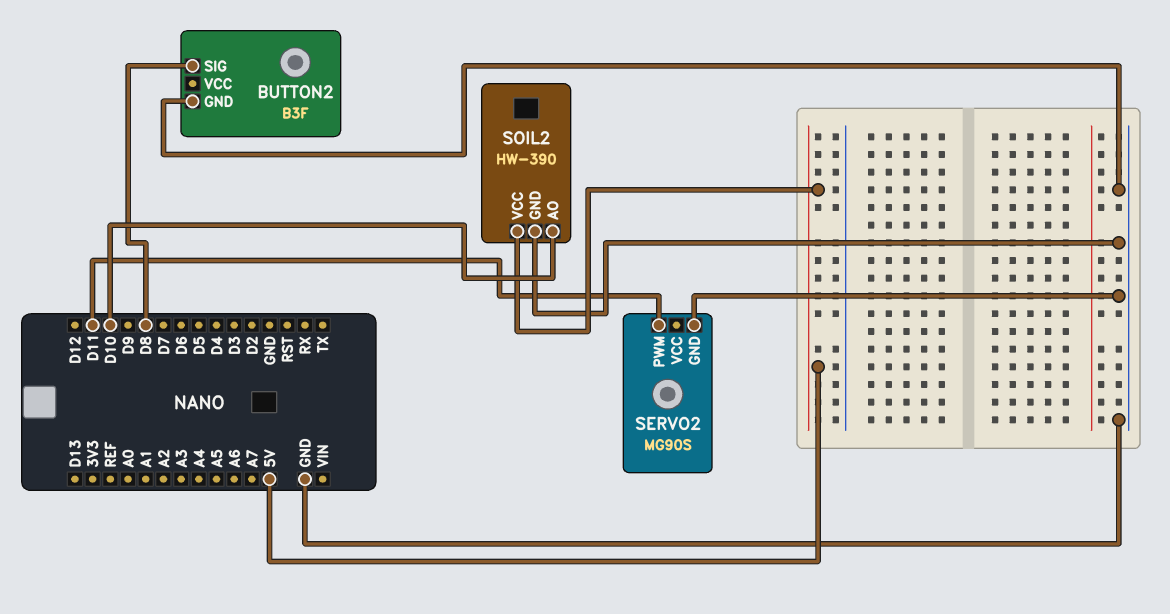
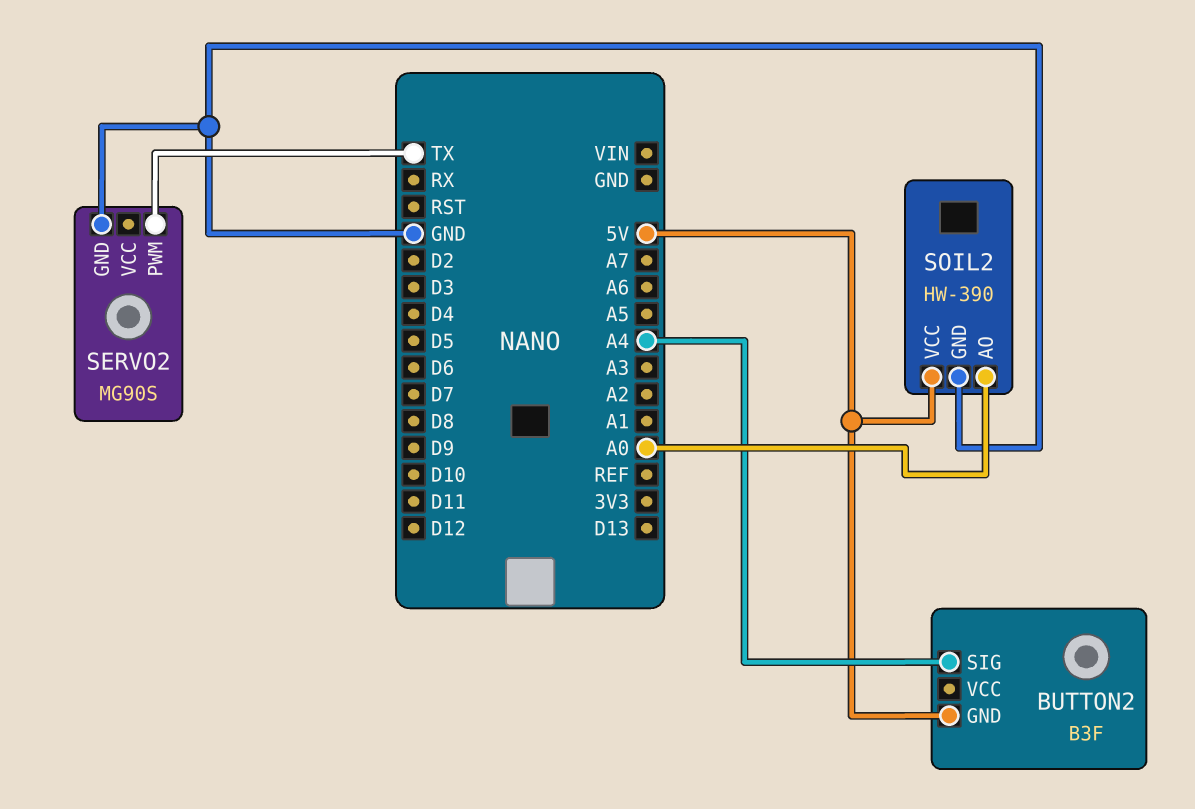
BUTTON2 pin GND: GND -> 5V
BUTTON2 pin SIG: D8 -> A4
SERVO2 pin PWM: D11 -> TX
SOIL2 pin AO: D10 -> A0

